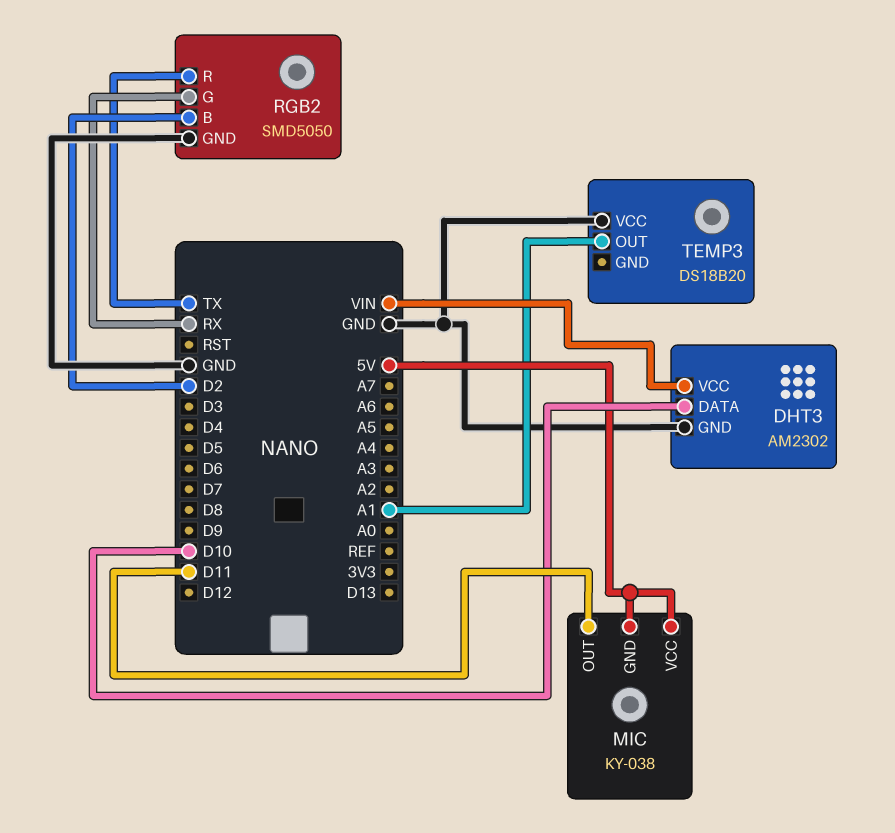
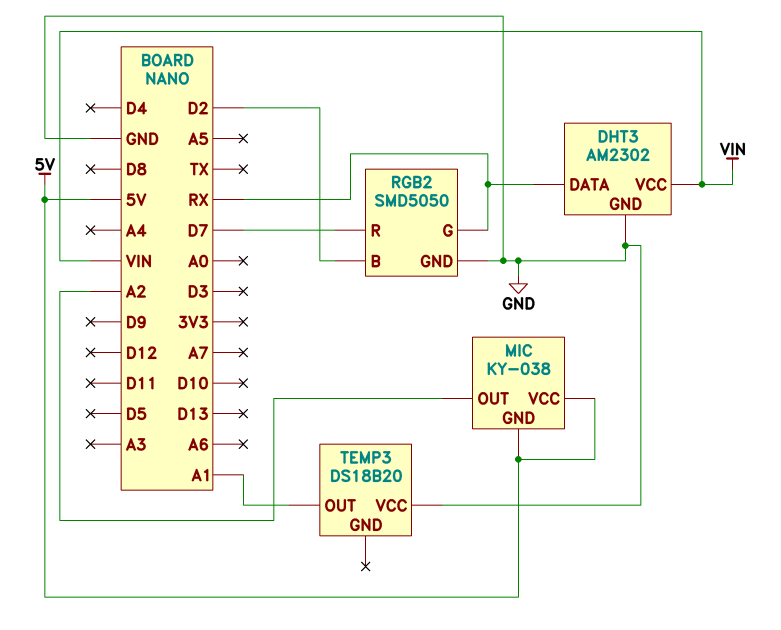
DHT3 pin DATA: D10 -> RX
MIC pin OUT: D11 -> A2
RGB2 pin R: TX -> D7

